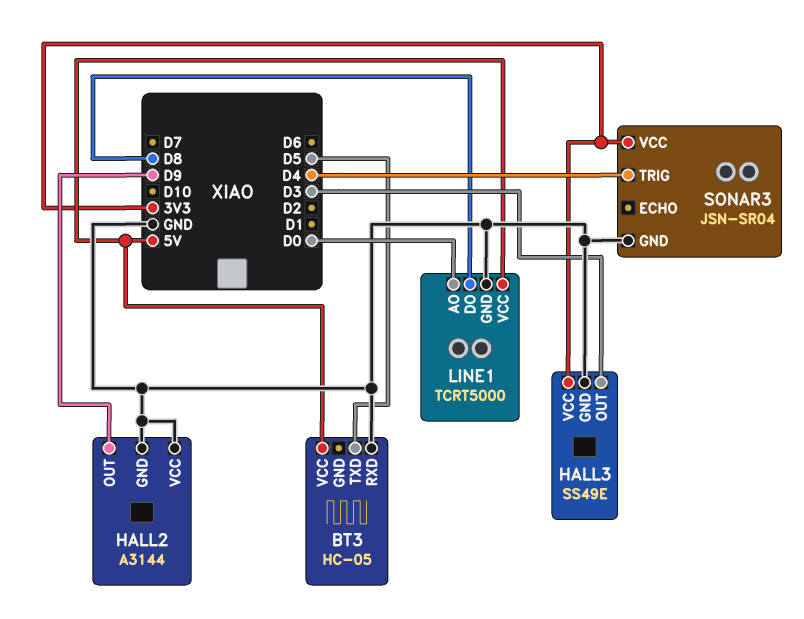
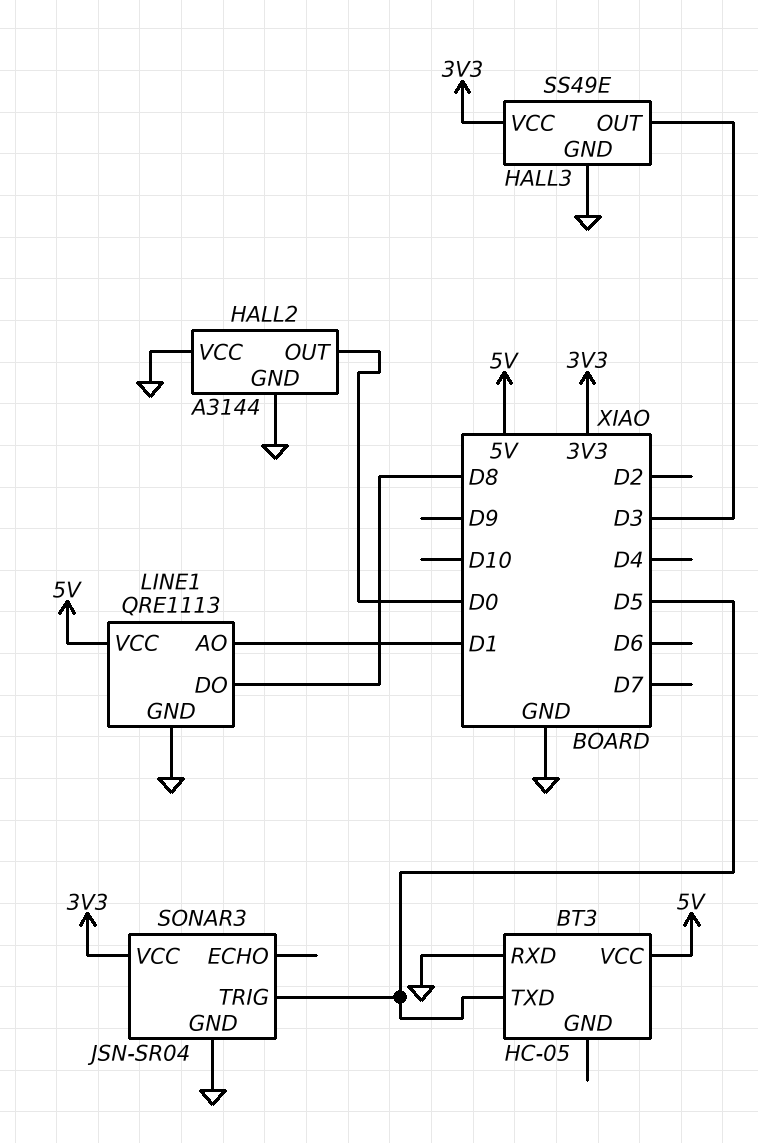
HALL2 pin OUT: D9 -> D0
LINE1: TCRT5000 -> QRE1113
LINE1 pin AO: D0 -> D1
SONAR3 pin TRIG: D4 -> D5

